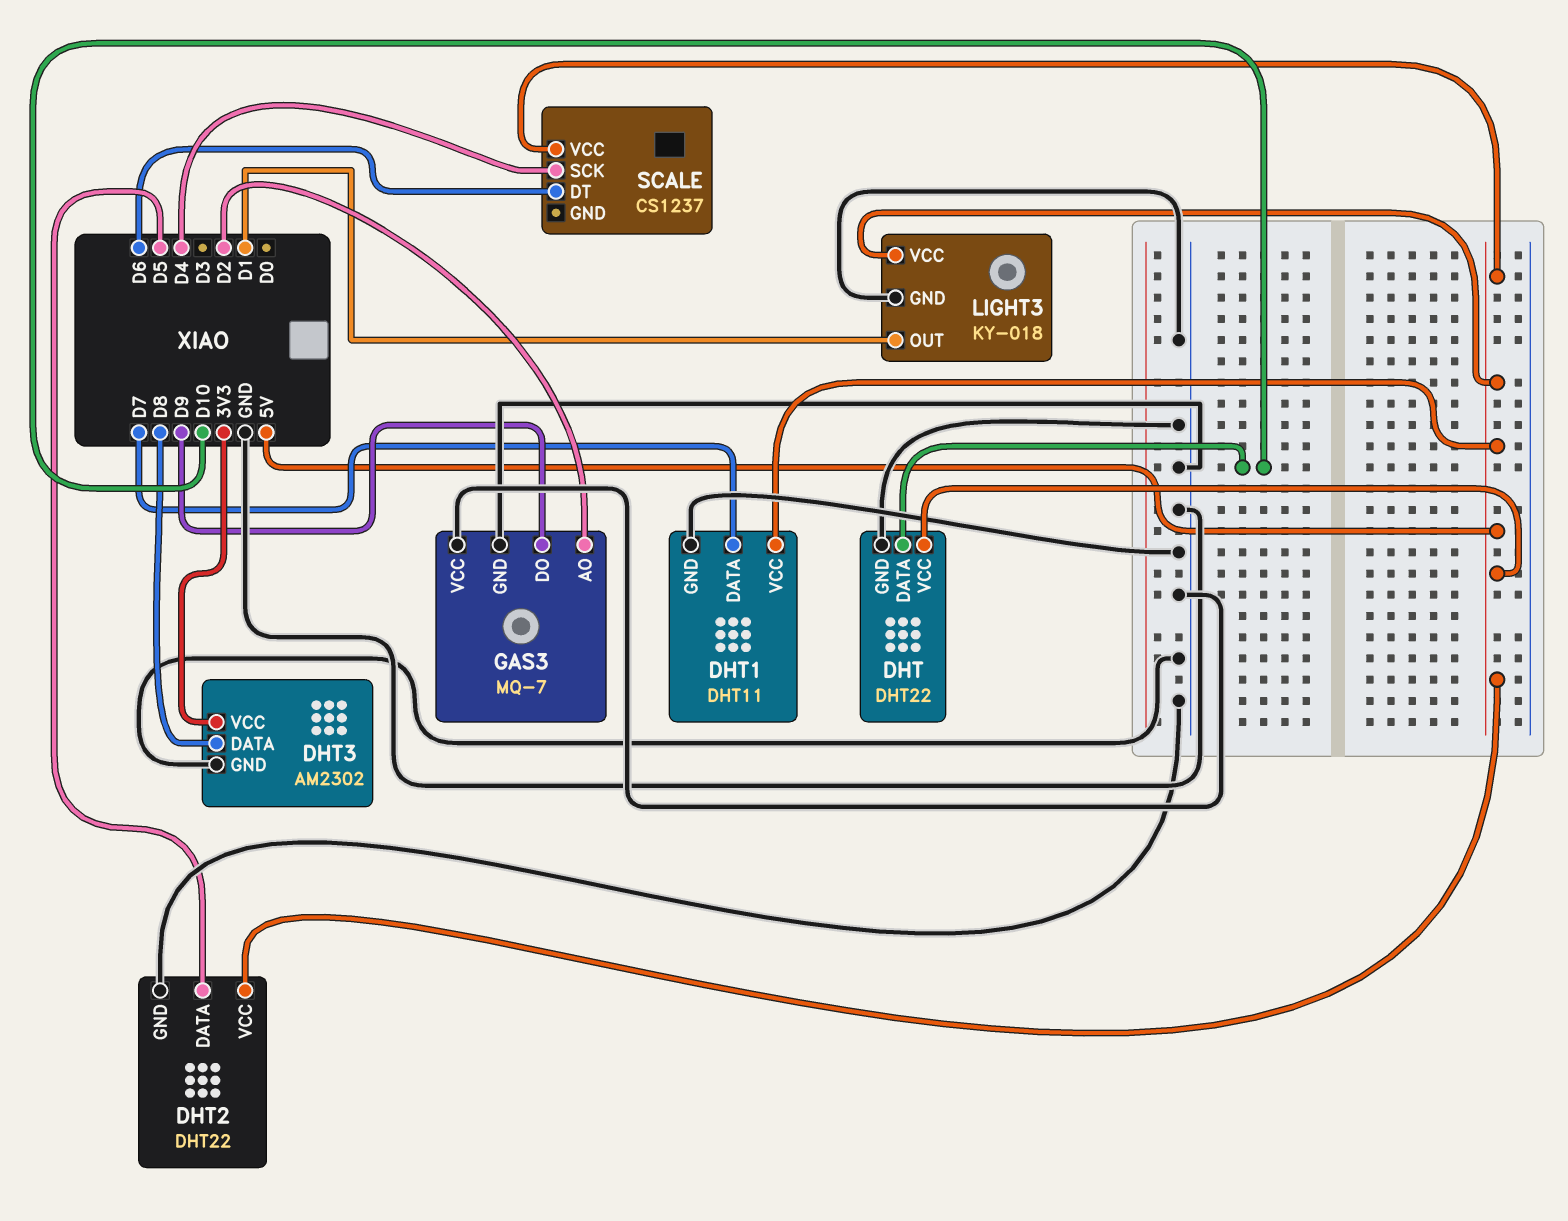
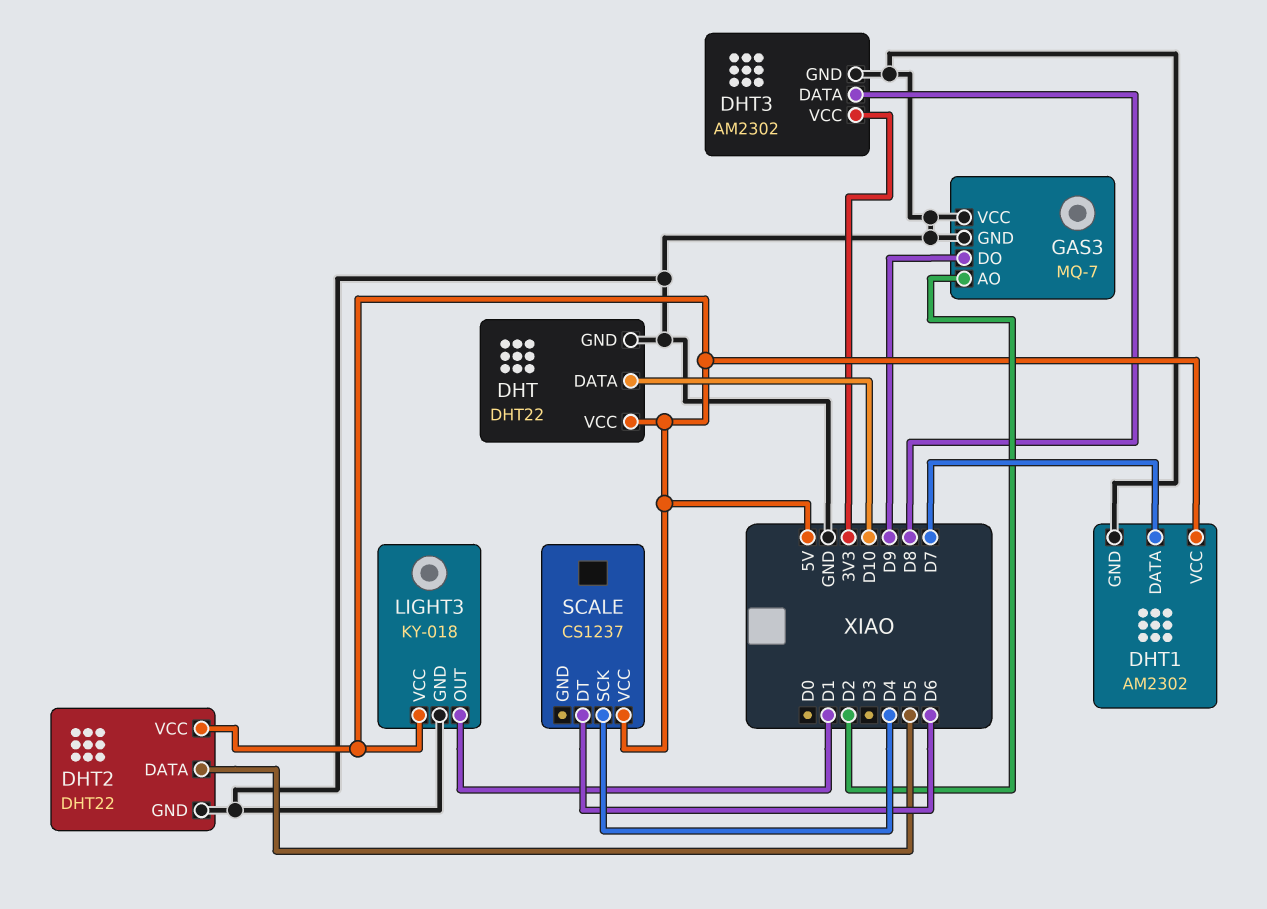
DHT1: DHT11 -> AM2302

